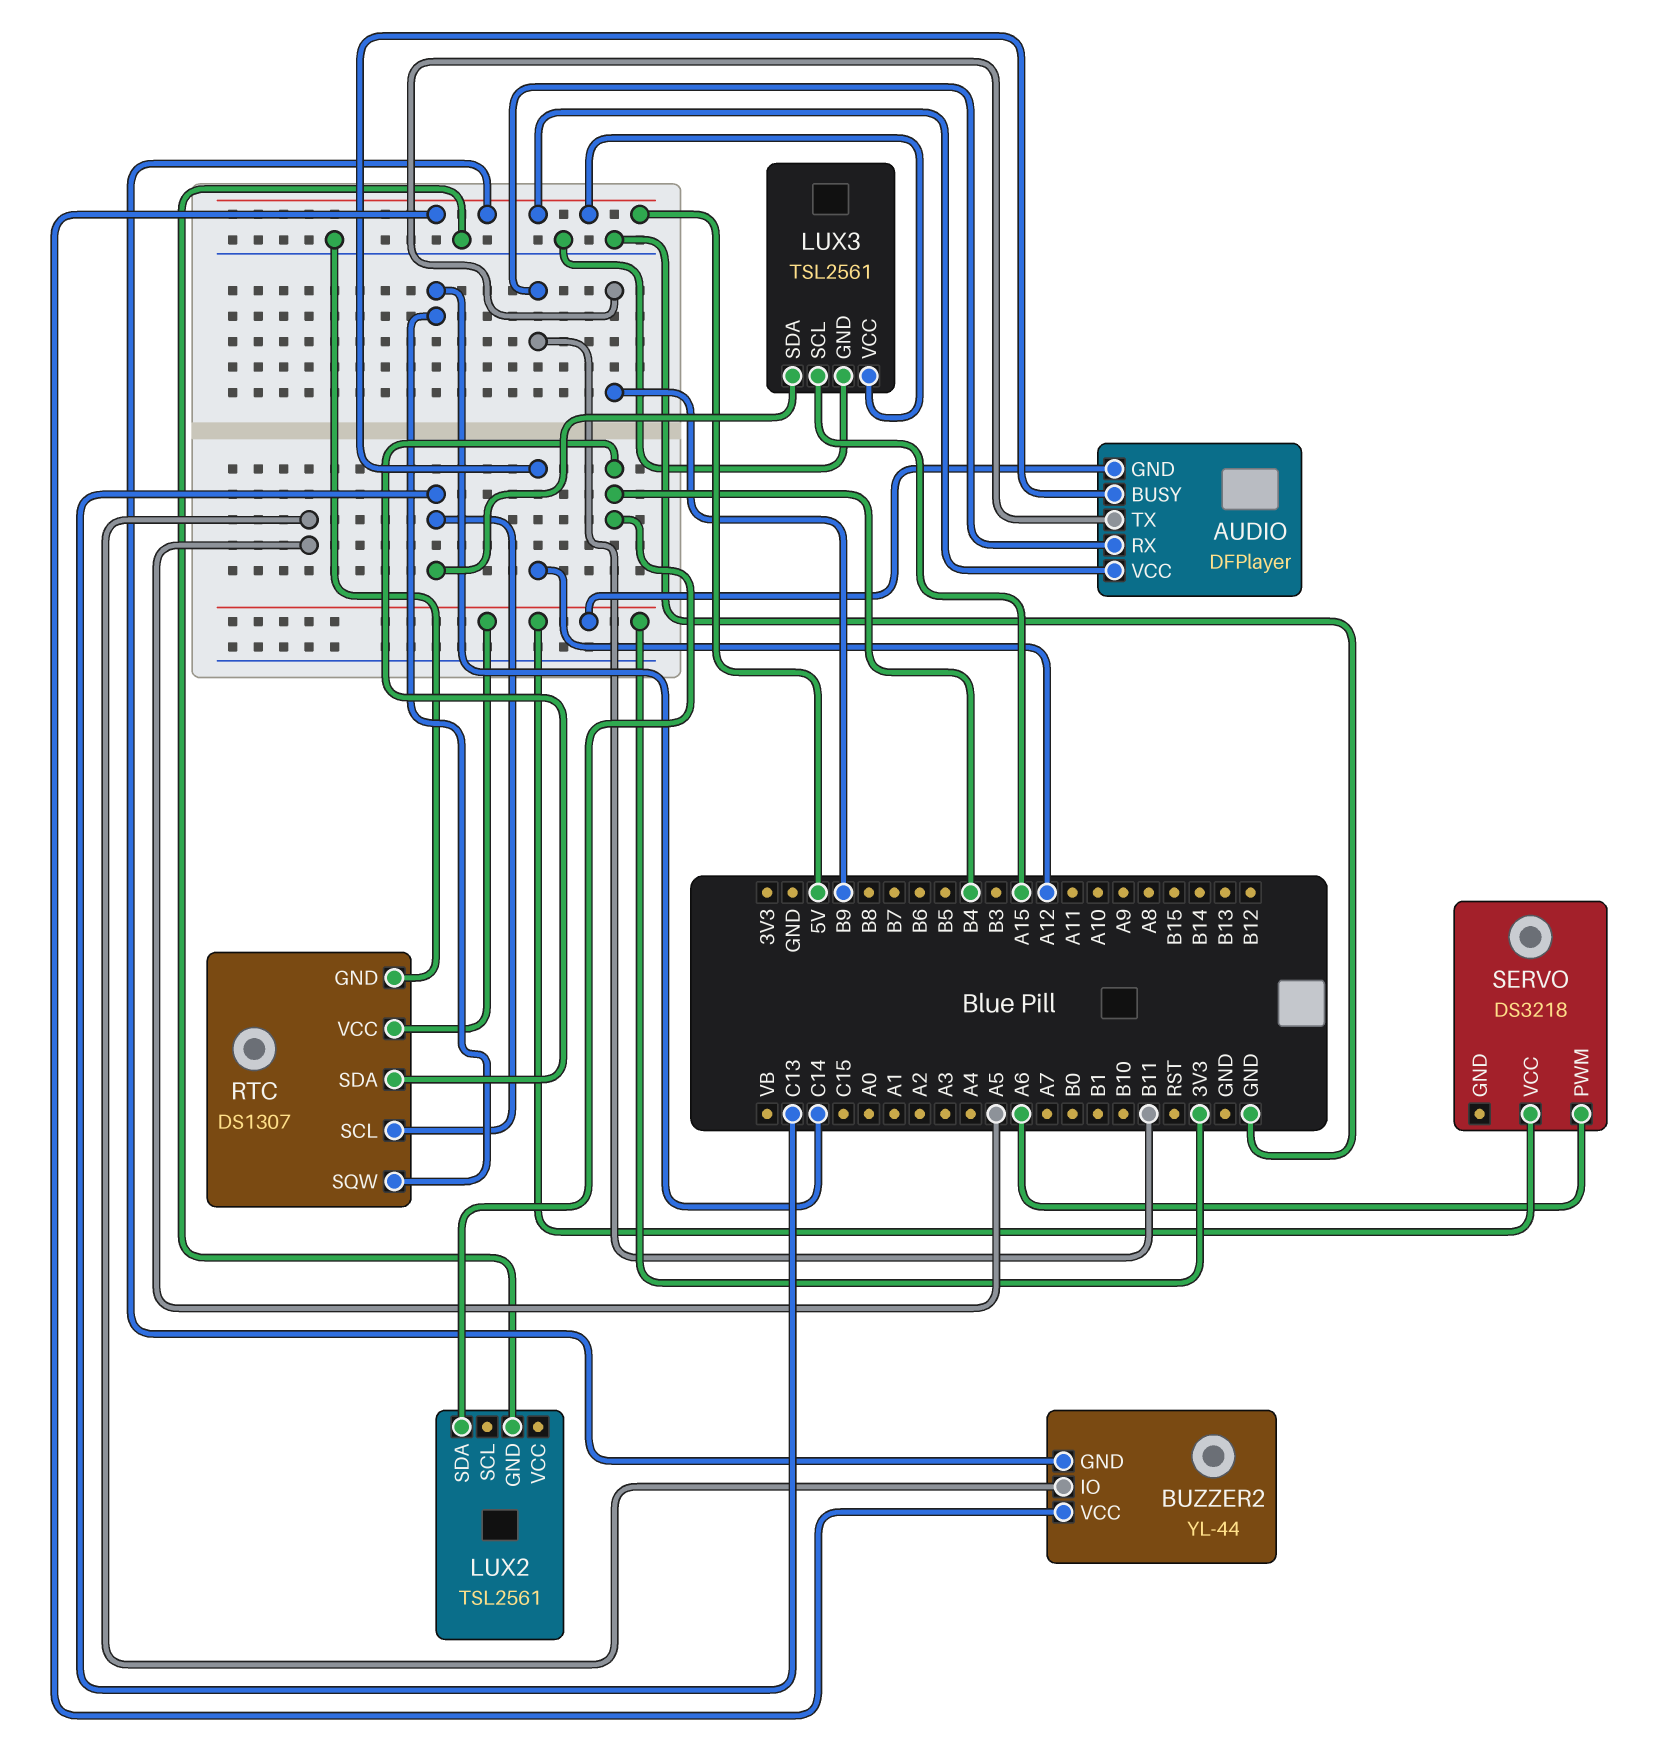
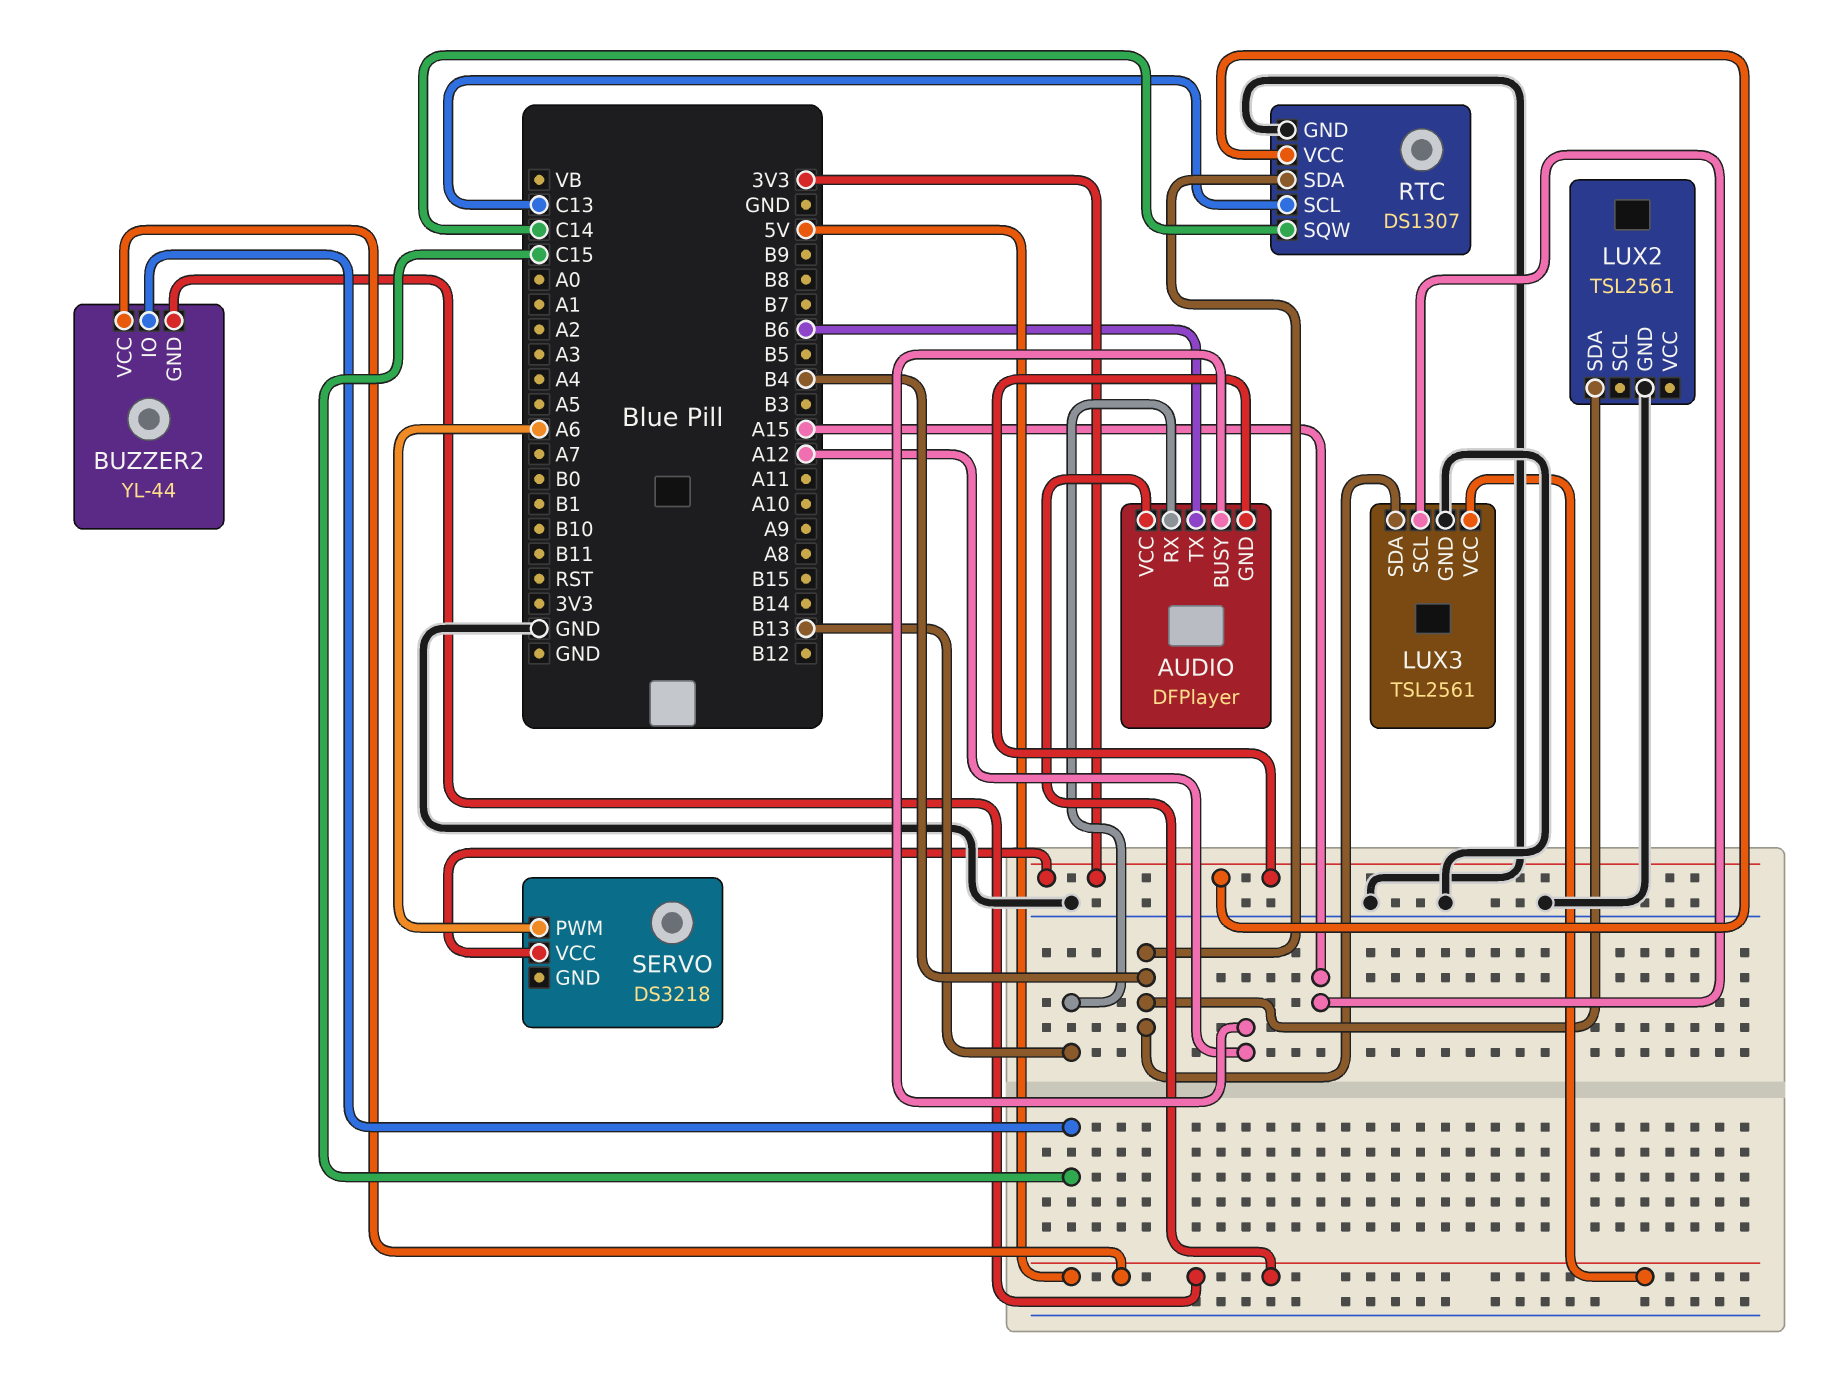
AUDIO pin RX: B11 -> B13
AUDIO pin TX: B9 -> B6
BUZZER2 pin IO: A5 -> C15
LUX3 pin SDA: C13 -> B4

